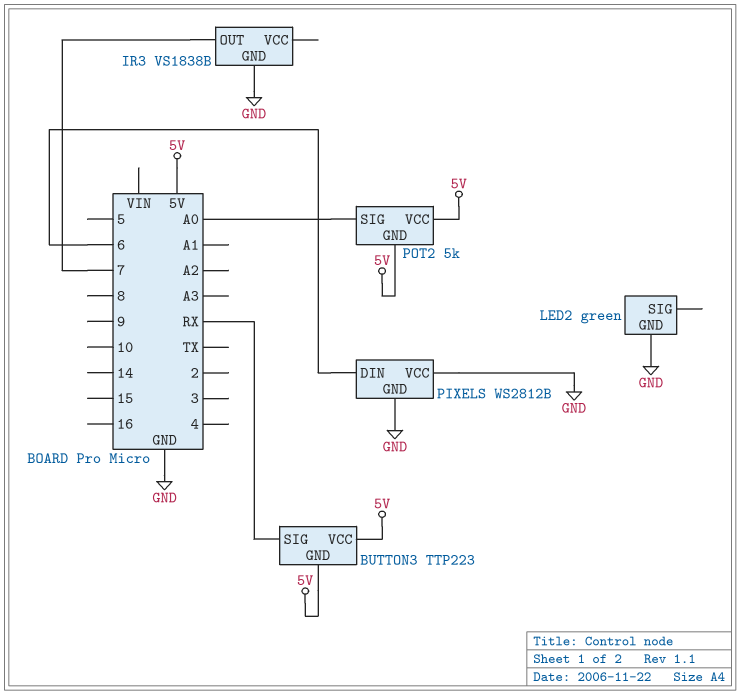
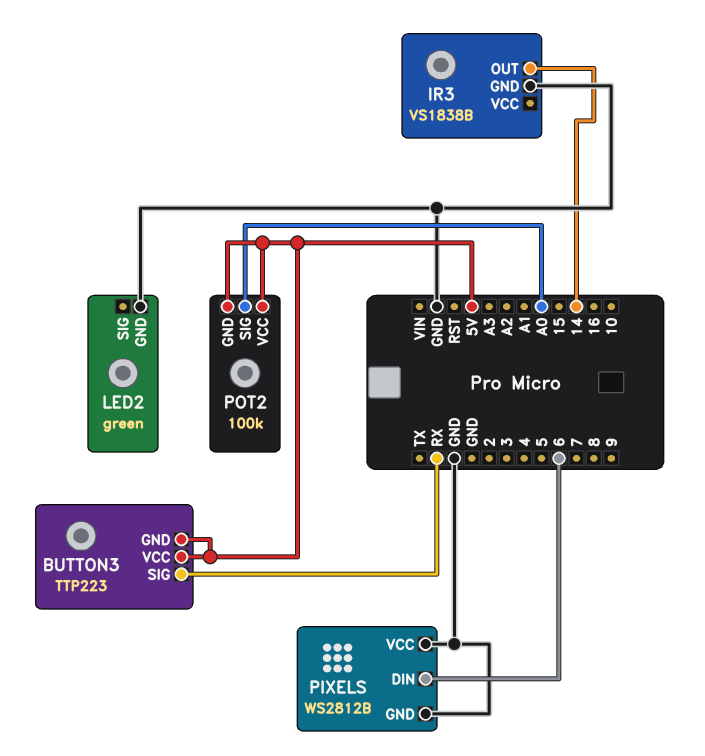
IR3 pin OUT: 7 -> 14
POT2: 5k -> 100k

